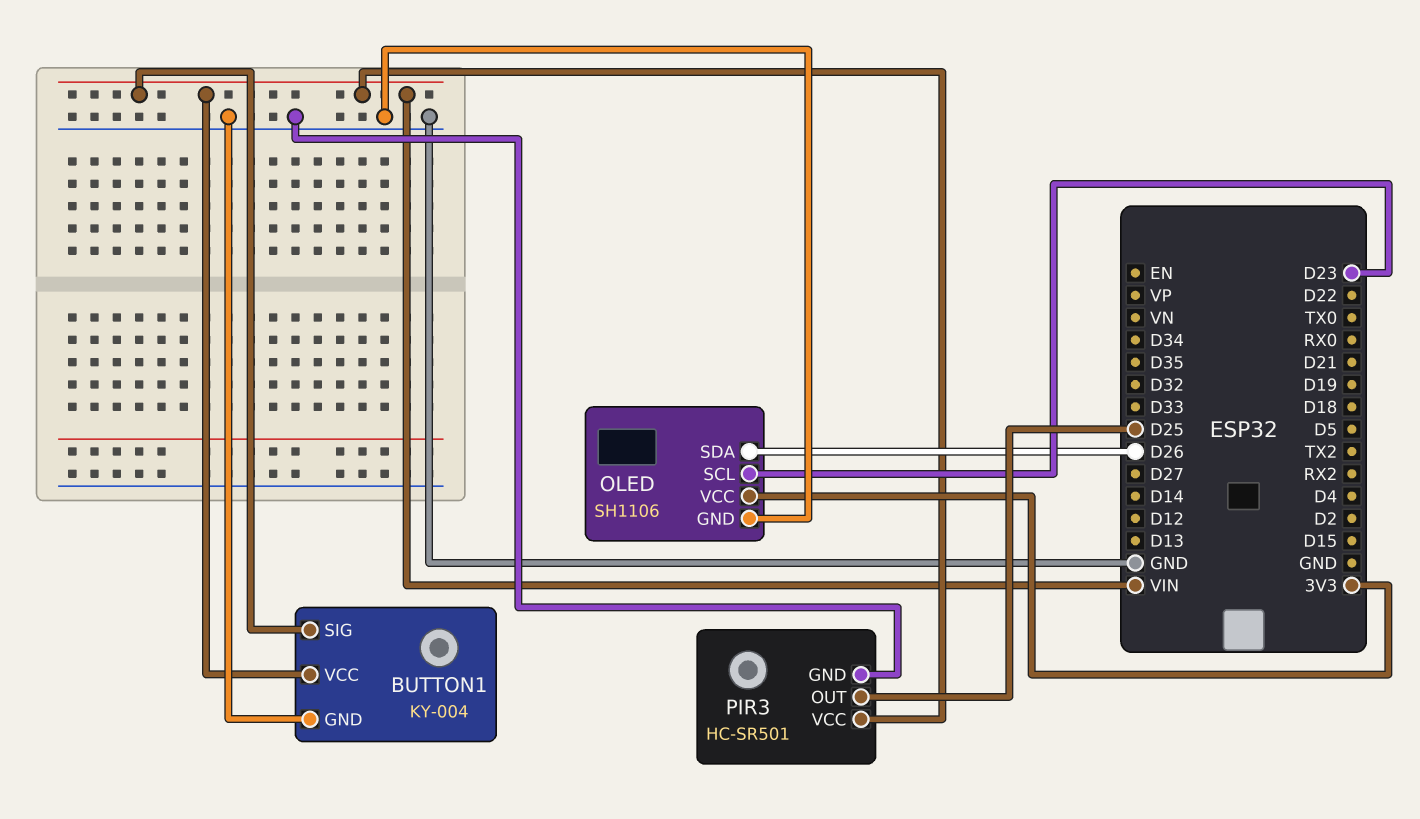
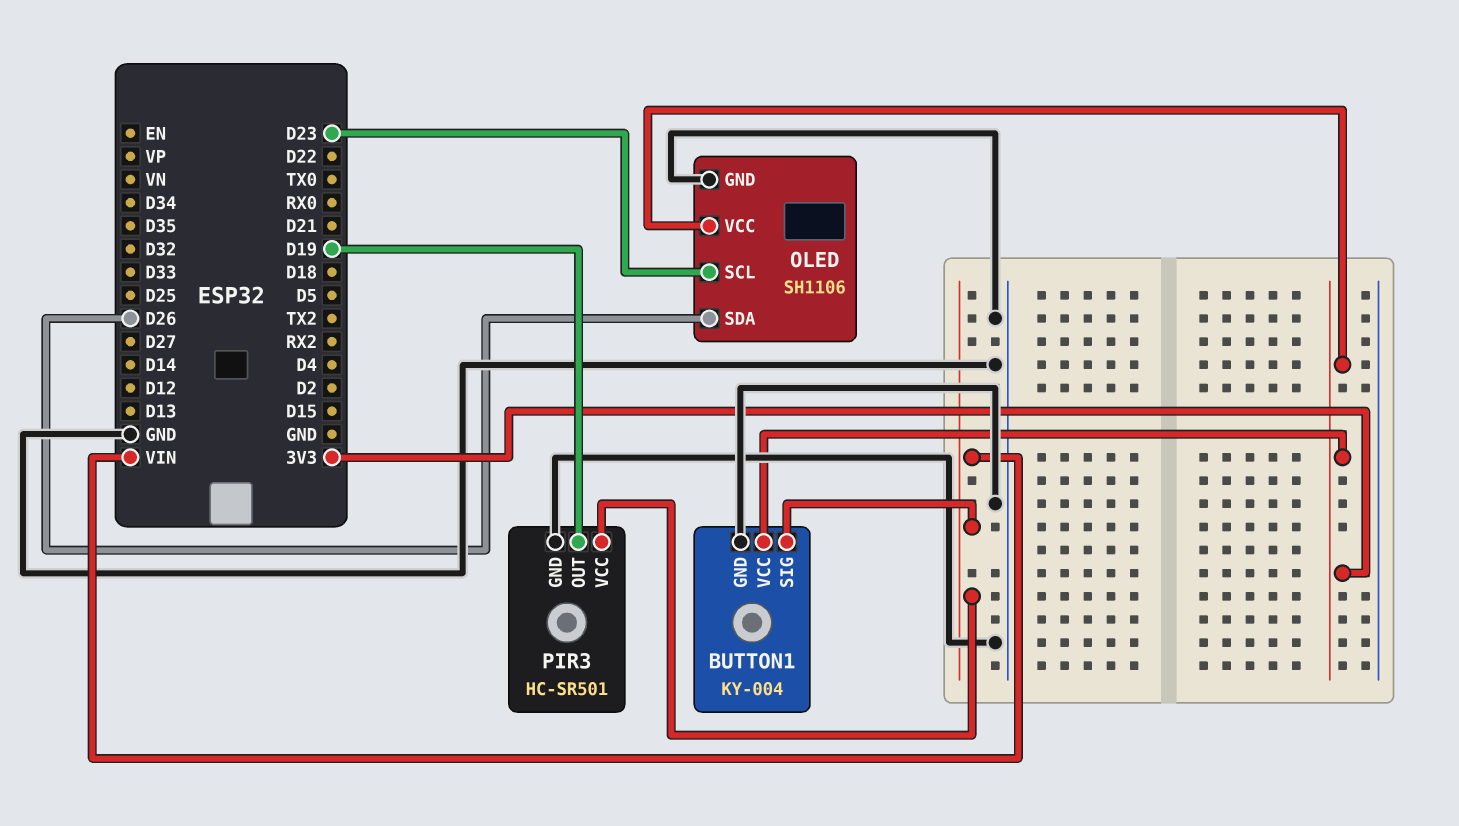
BUTTON1 pin VCC: VIN -> 3V3
PIR3 pin OUT: D25 -> D19

